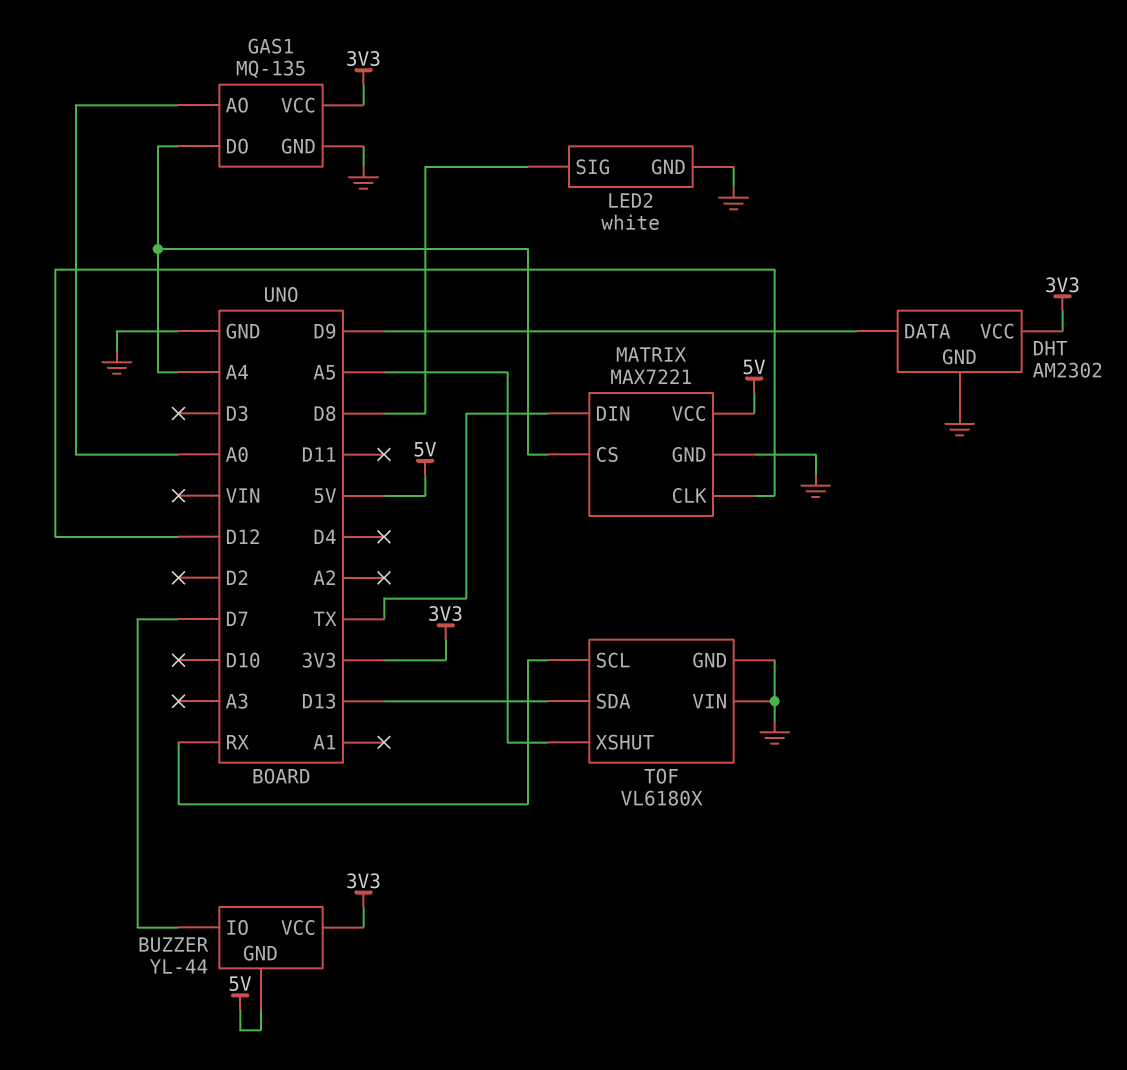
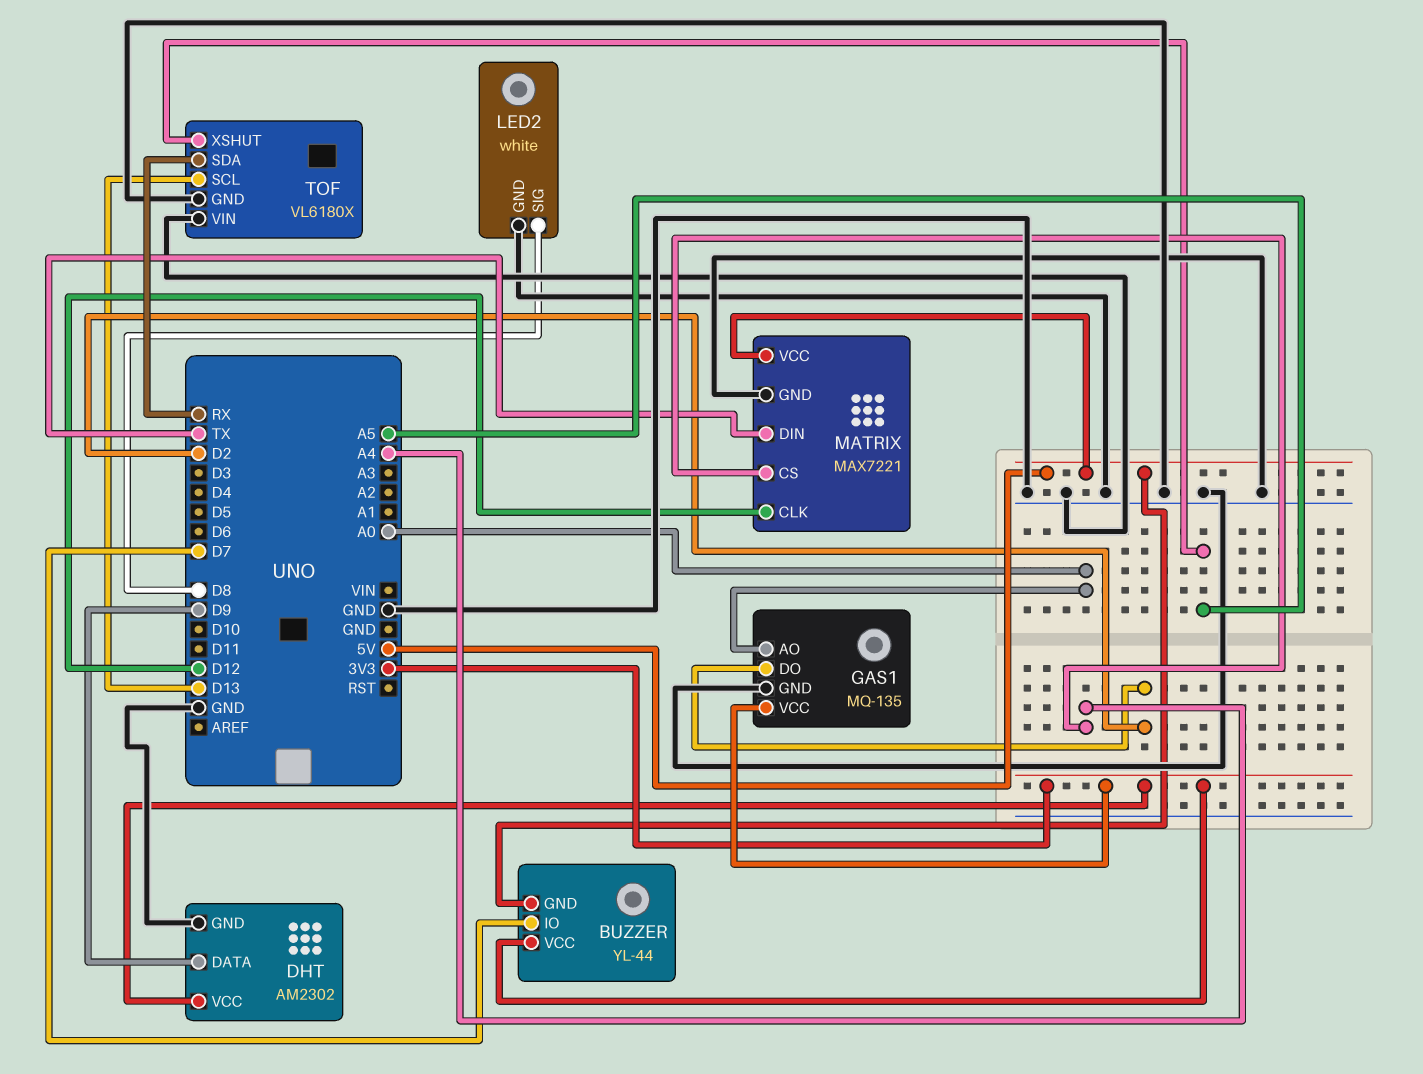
GAS1 pin DO: A4 -> D2
TOF pin SCL: RX -> D13
TOF pin SDA: D13 -> RX

